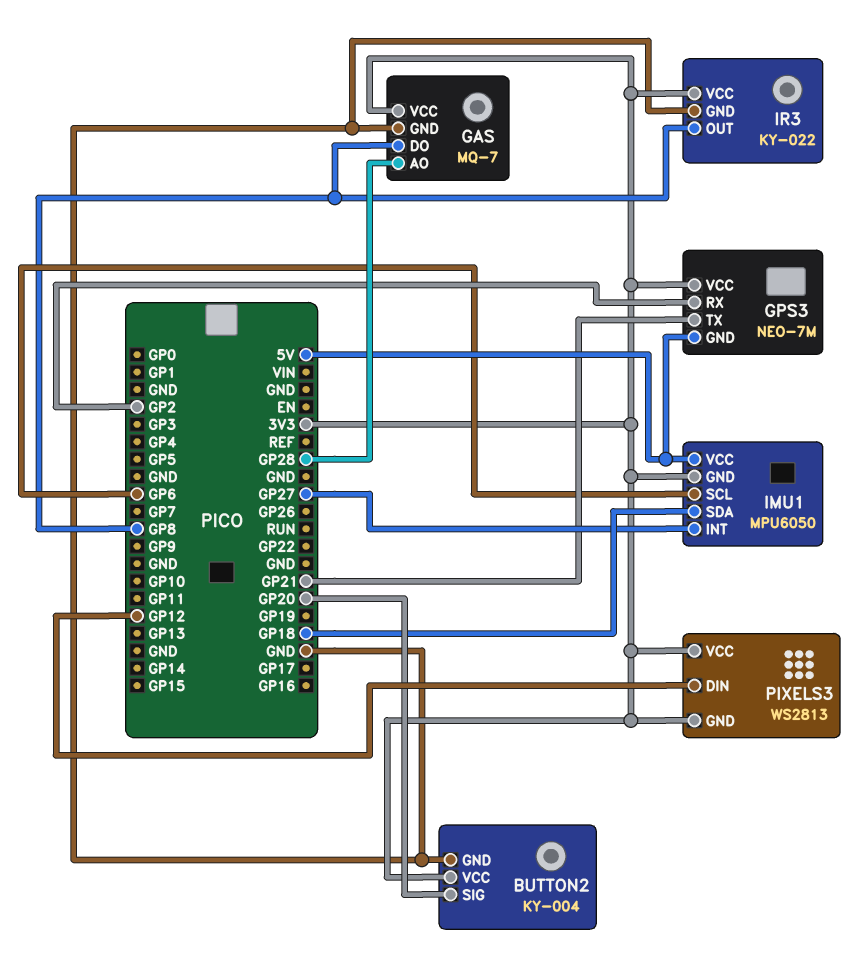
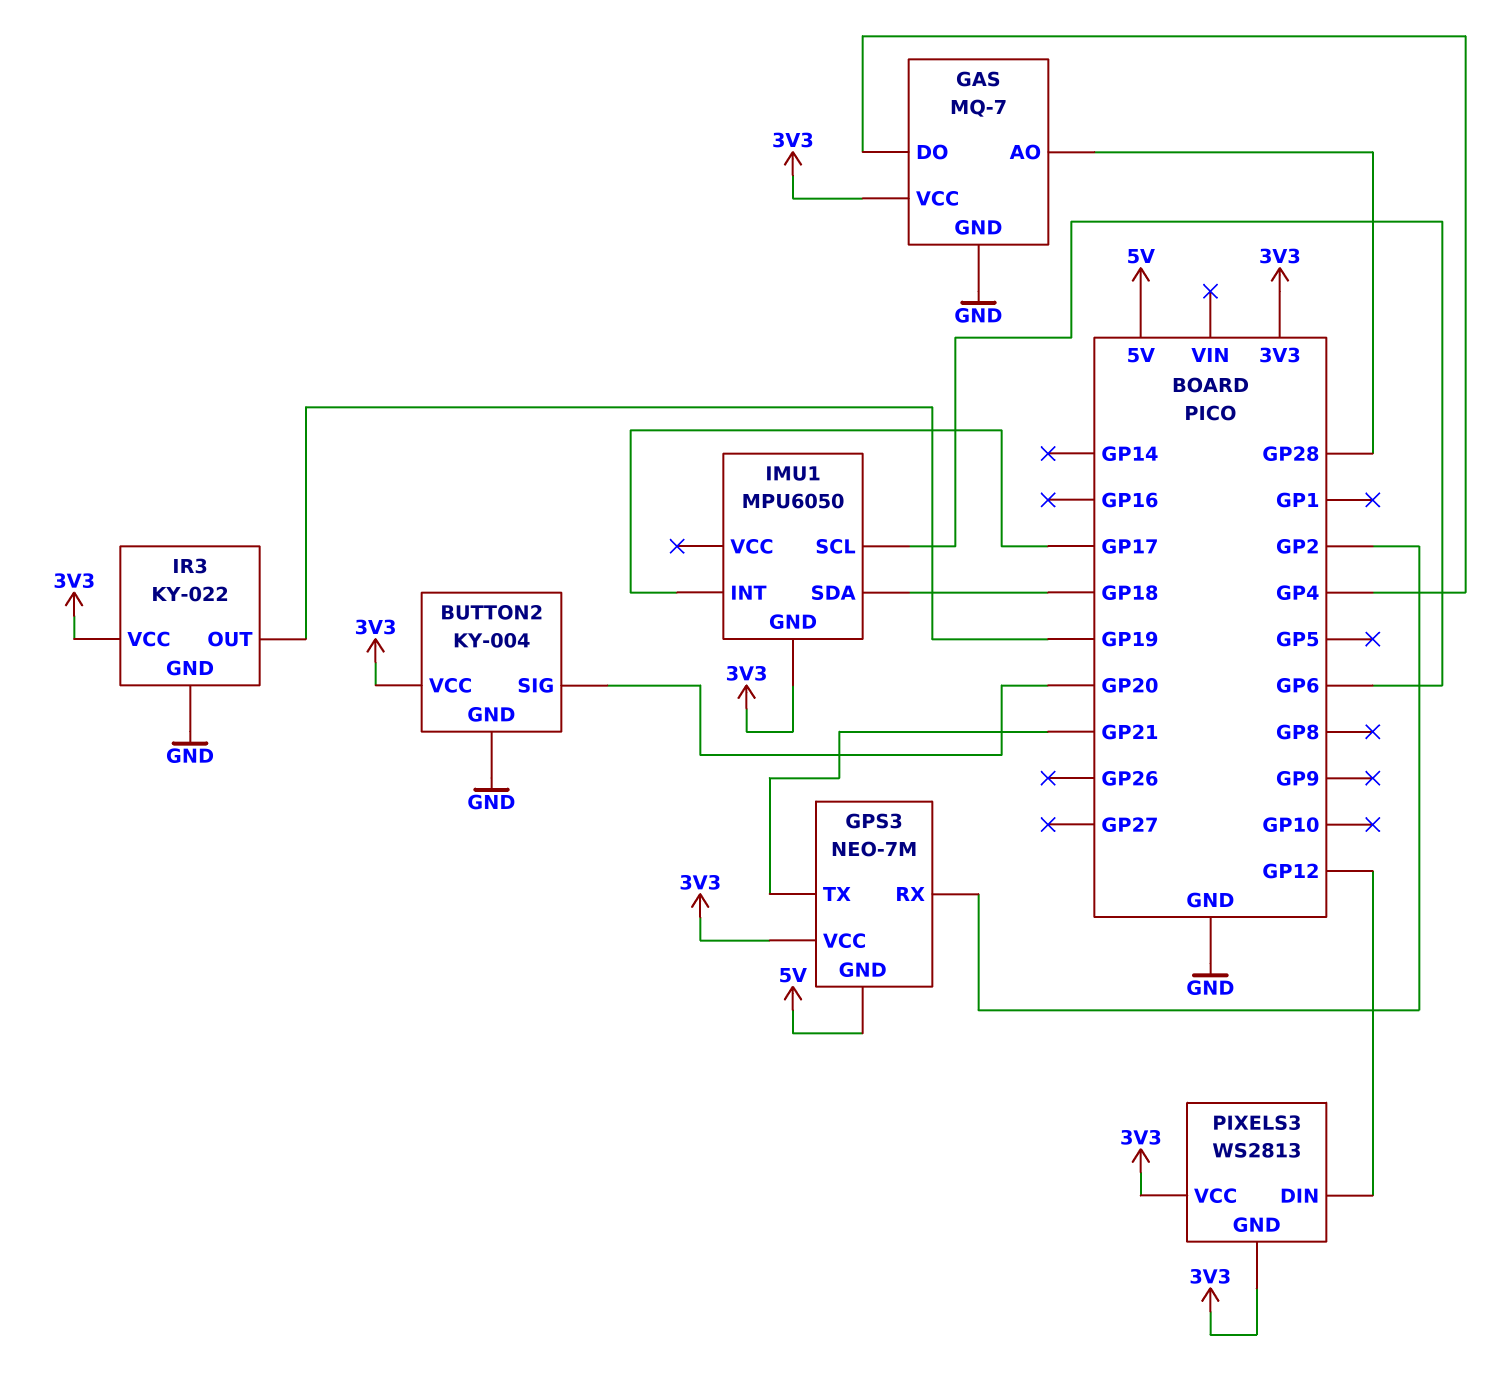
GAS pin DO: GP8 -> GP4
IMU1 pin INT: GP27 -> GP17
IMU1 pin VCC: 5V -> none
IR3 pin OUT: GP8 -> GP19

